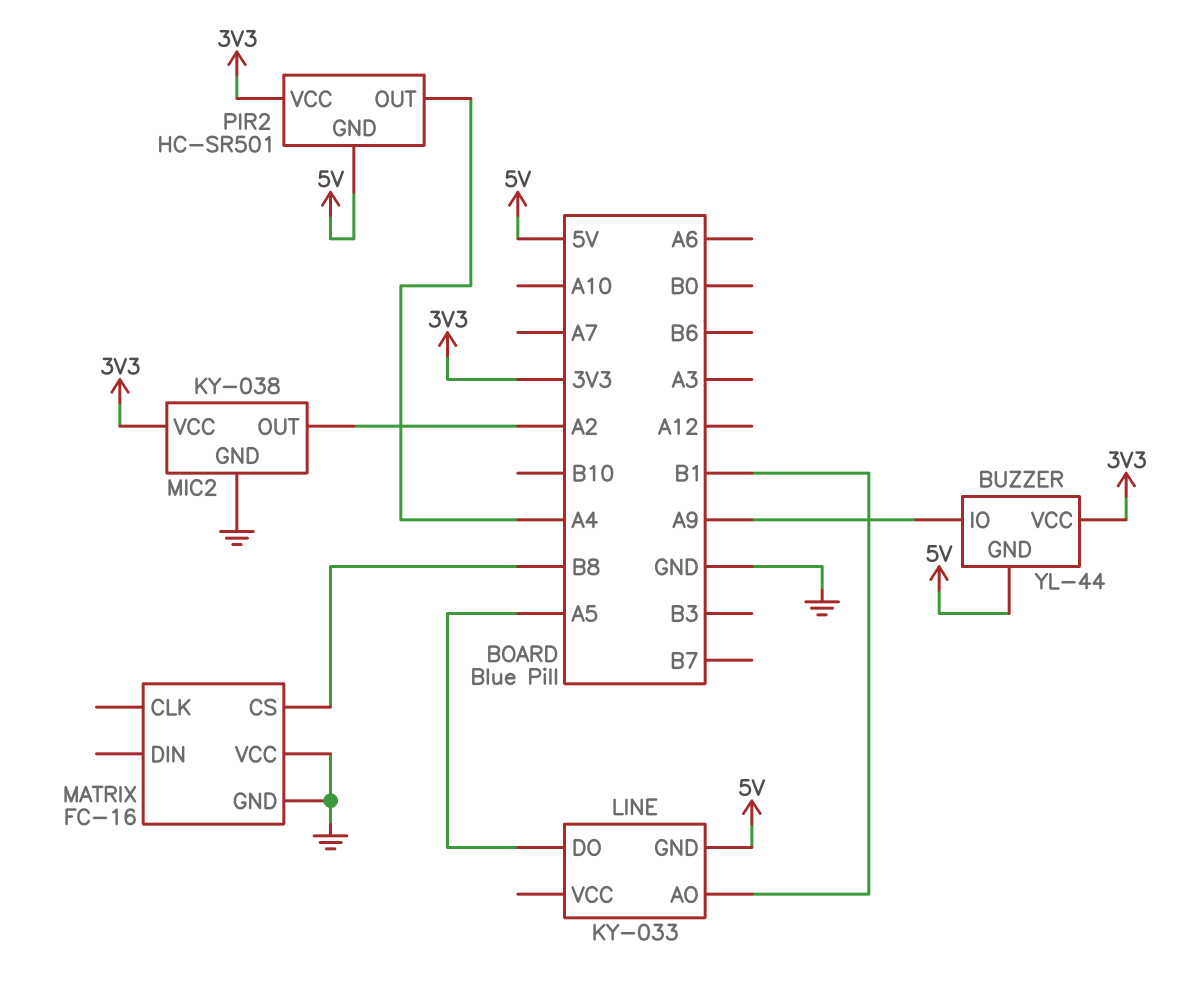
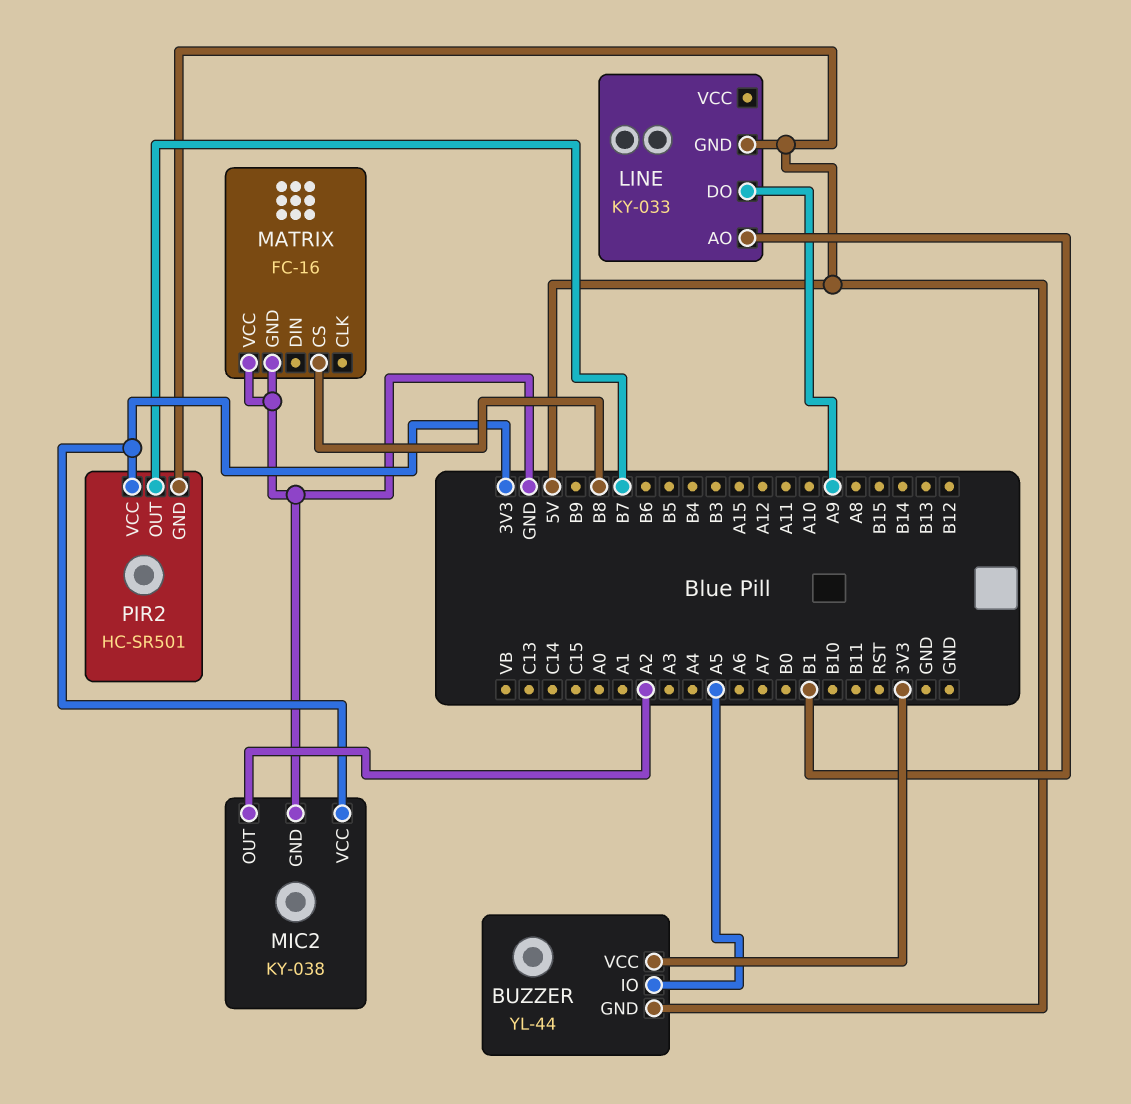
BUZZER pin IO: A9 -> A5
LINE pin DO: A5 -> A9
PIR2 pin OUT: A4 -> B7

